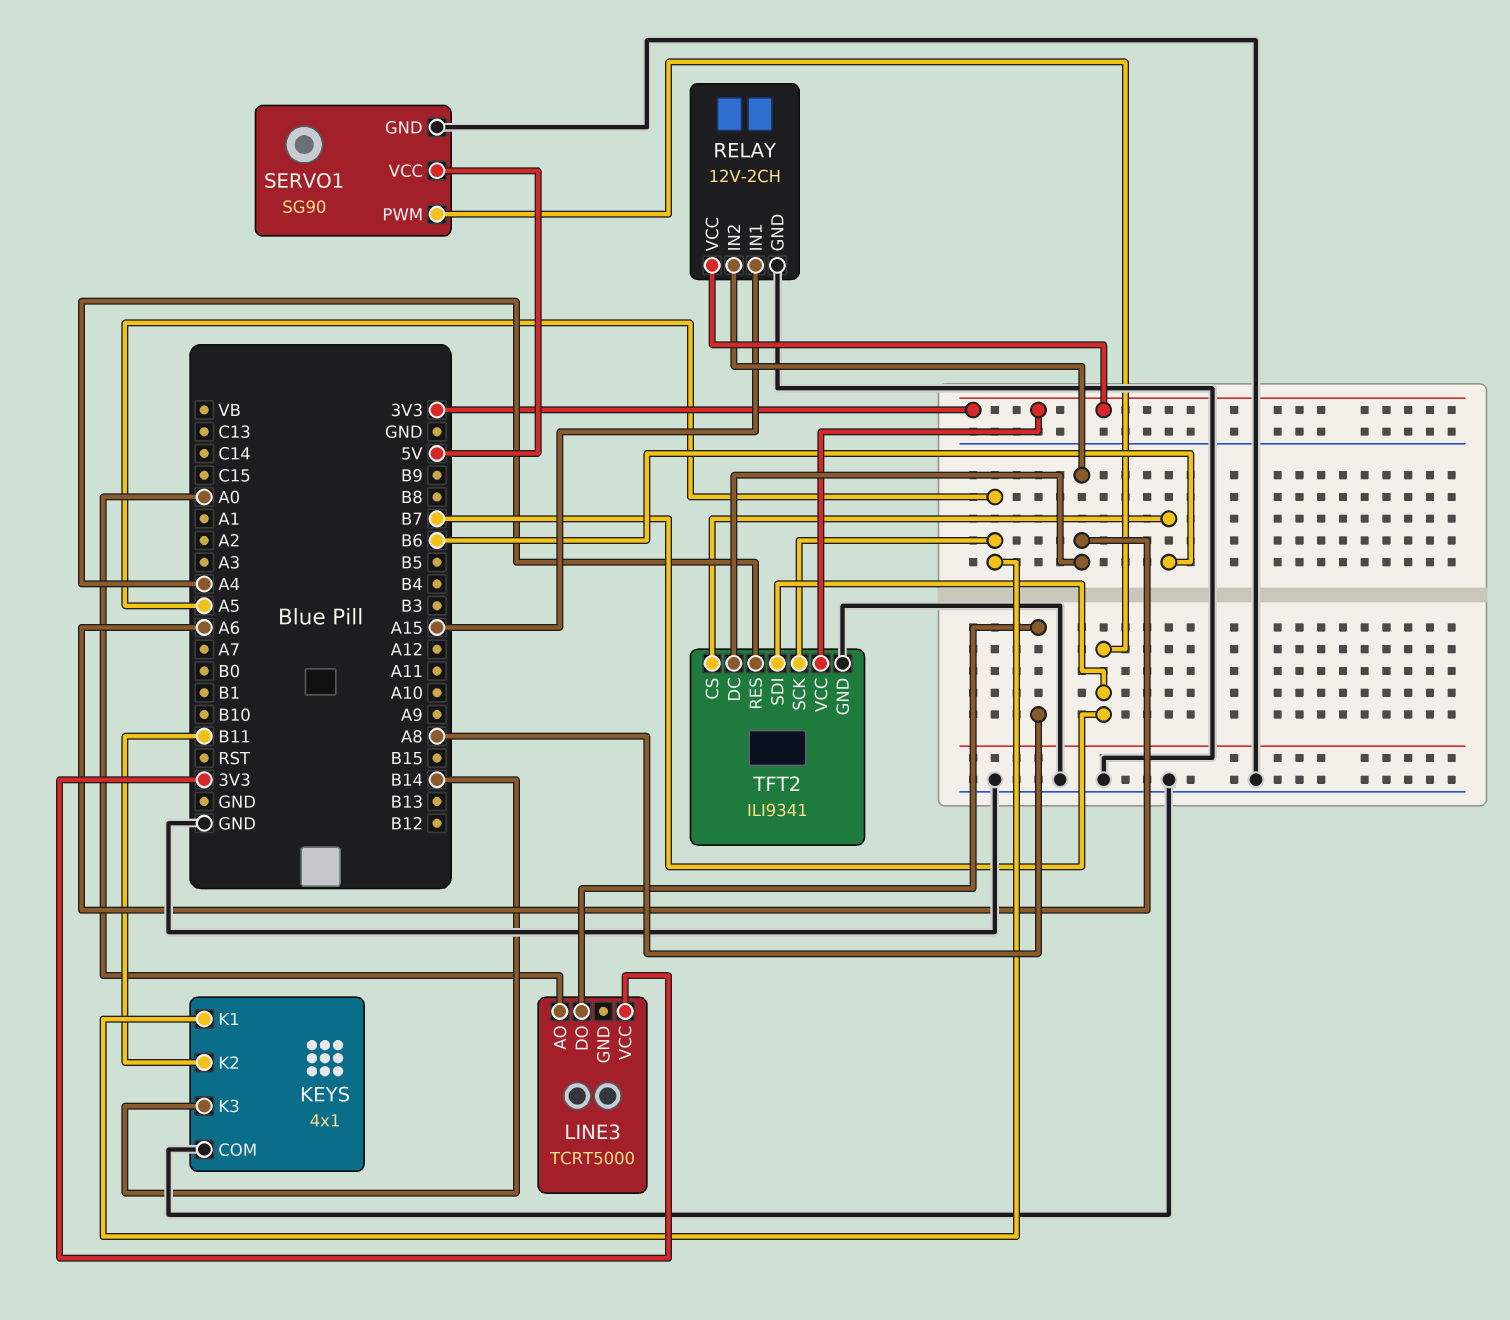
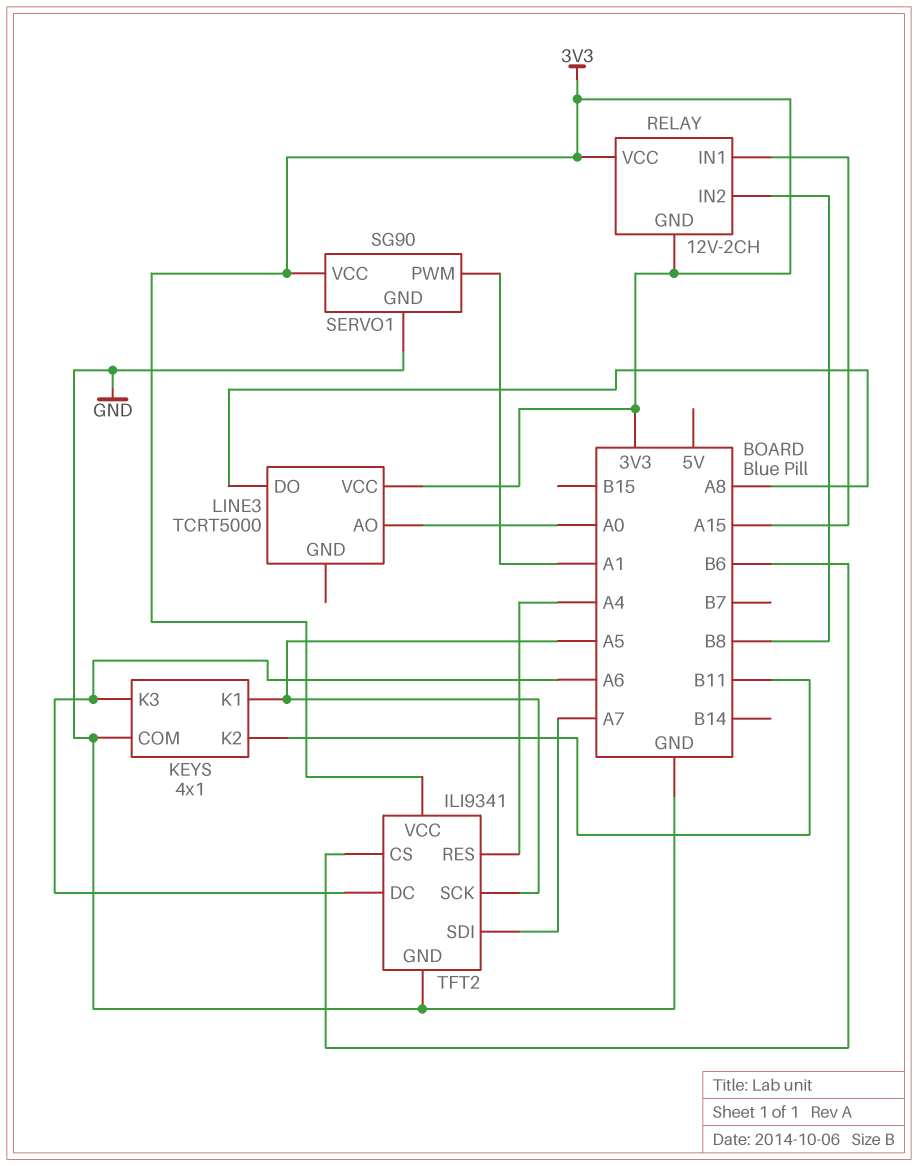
KEYS pin K3: B14 -> A6
RELAY pin GND: GND -> 3V3
RELAY pin IN2: A6 -> B8
SERVO1 pin PWM: B7 -> A1
SERVO1 pin VCC: 5V -> 3V3
TFT2 pin SDI: B7 -> A7

